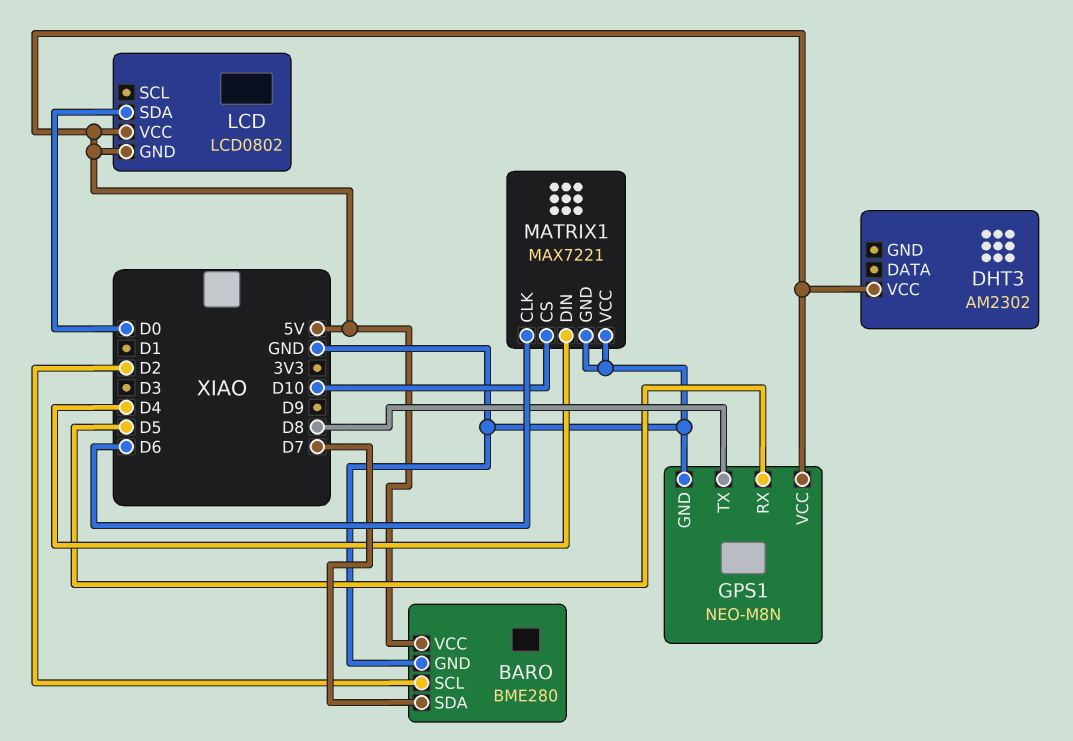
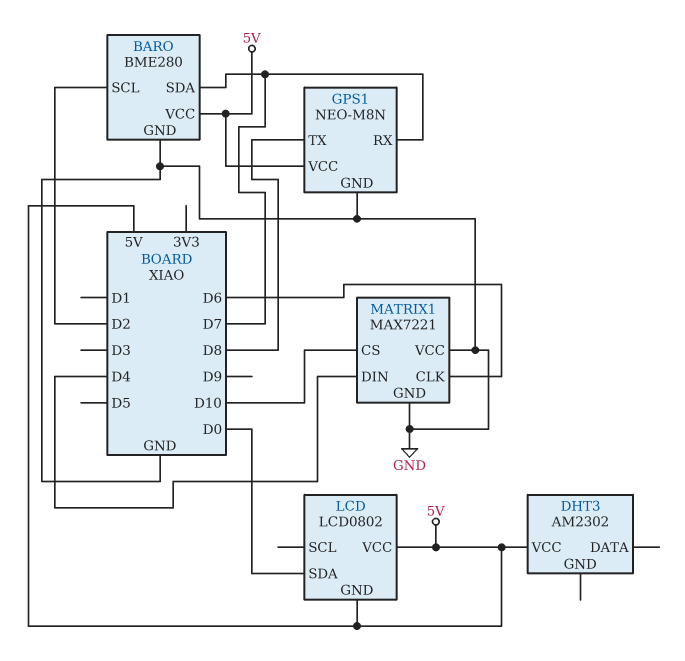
GPS1 pin RX: D5 -> D7

